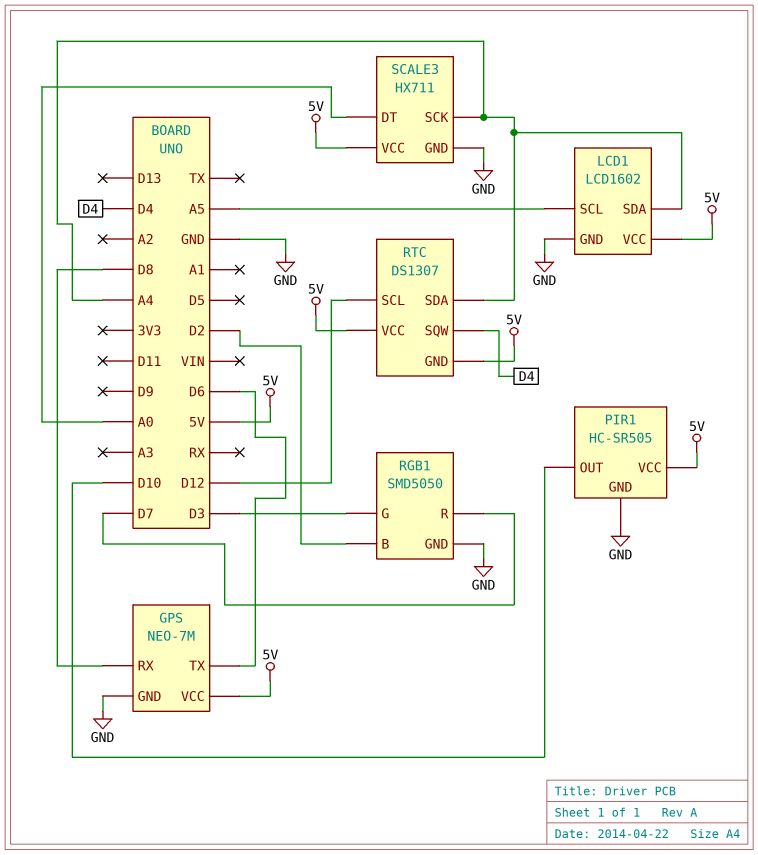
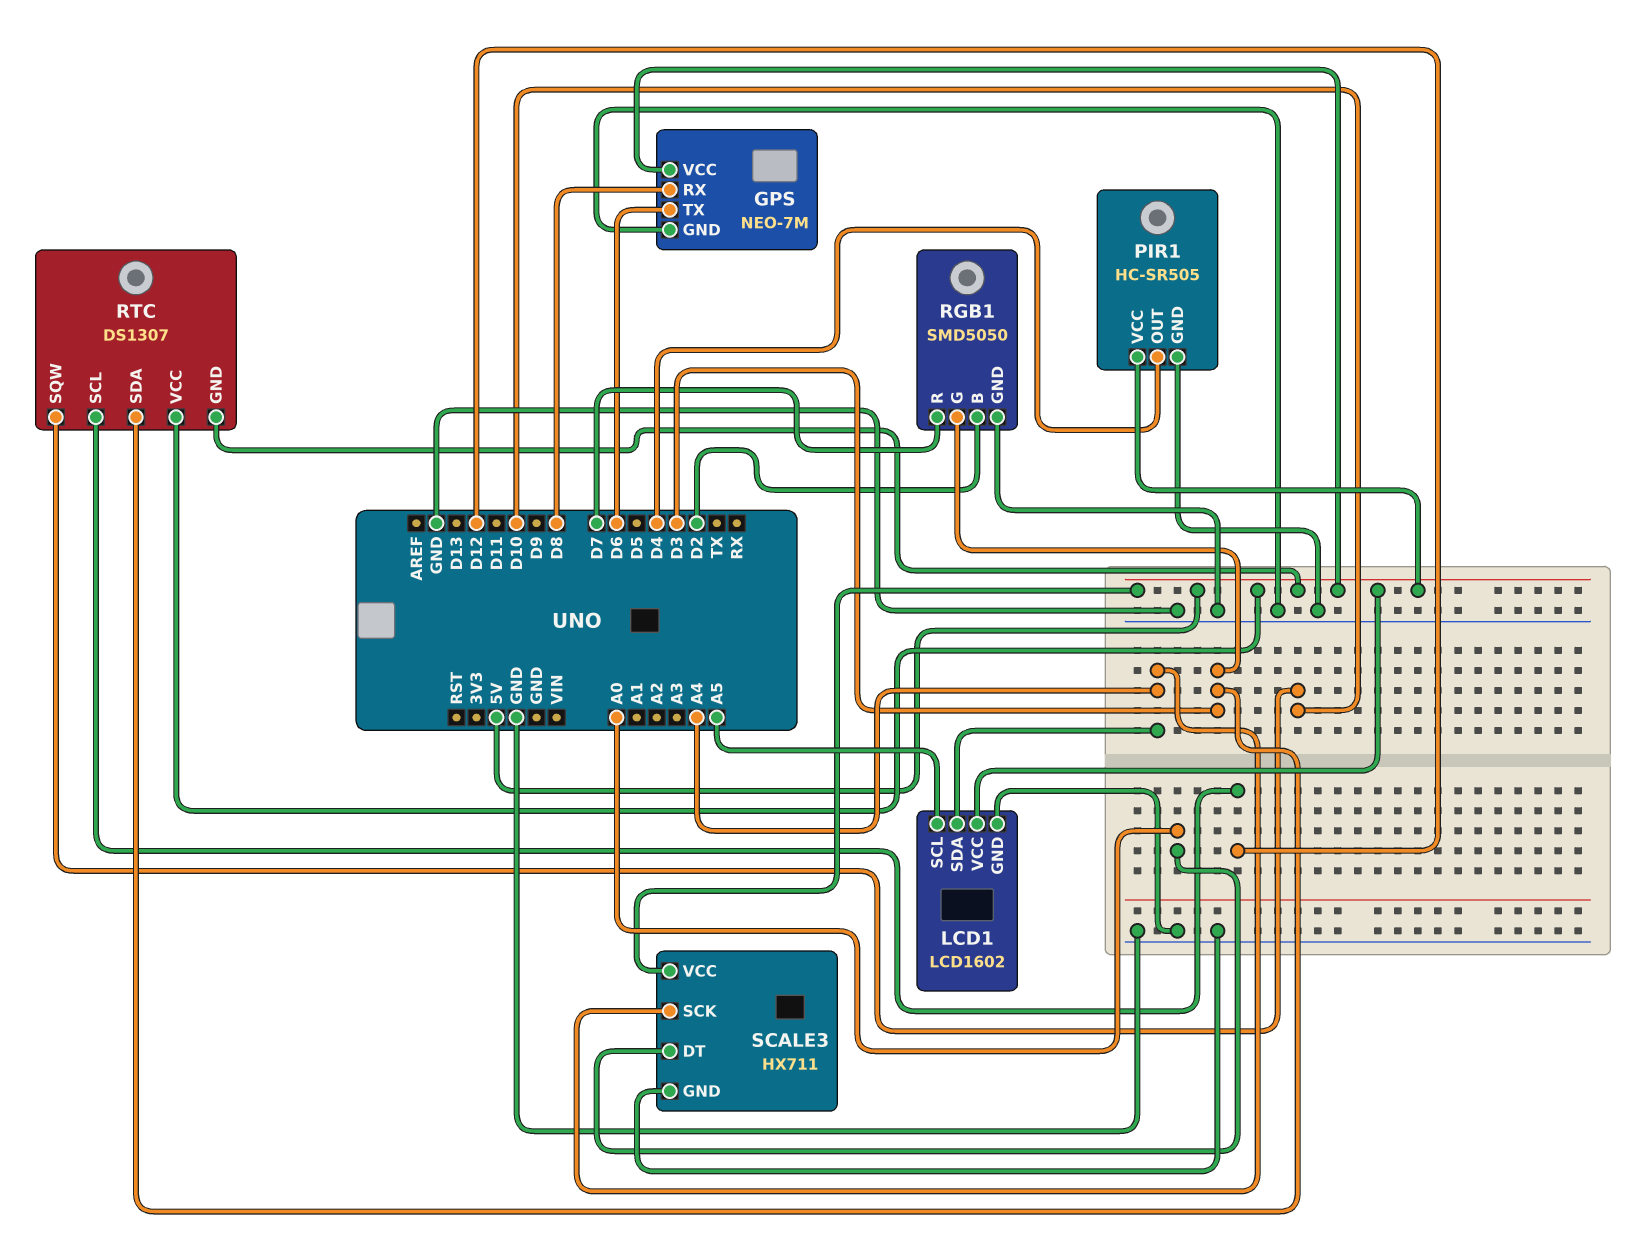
PIR1 pin OUT: D10 -> D4
RTC pin SDA: A4 -> D3
RTC pin SQW: D4 -> D10

